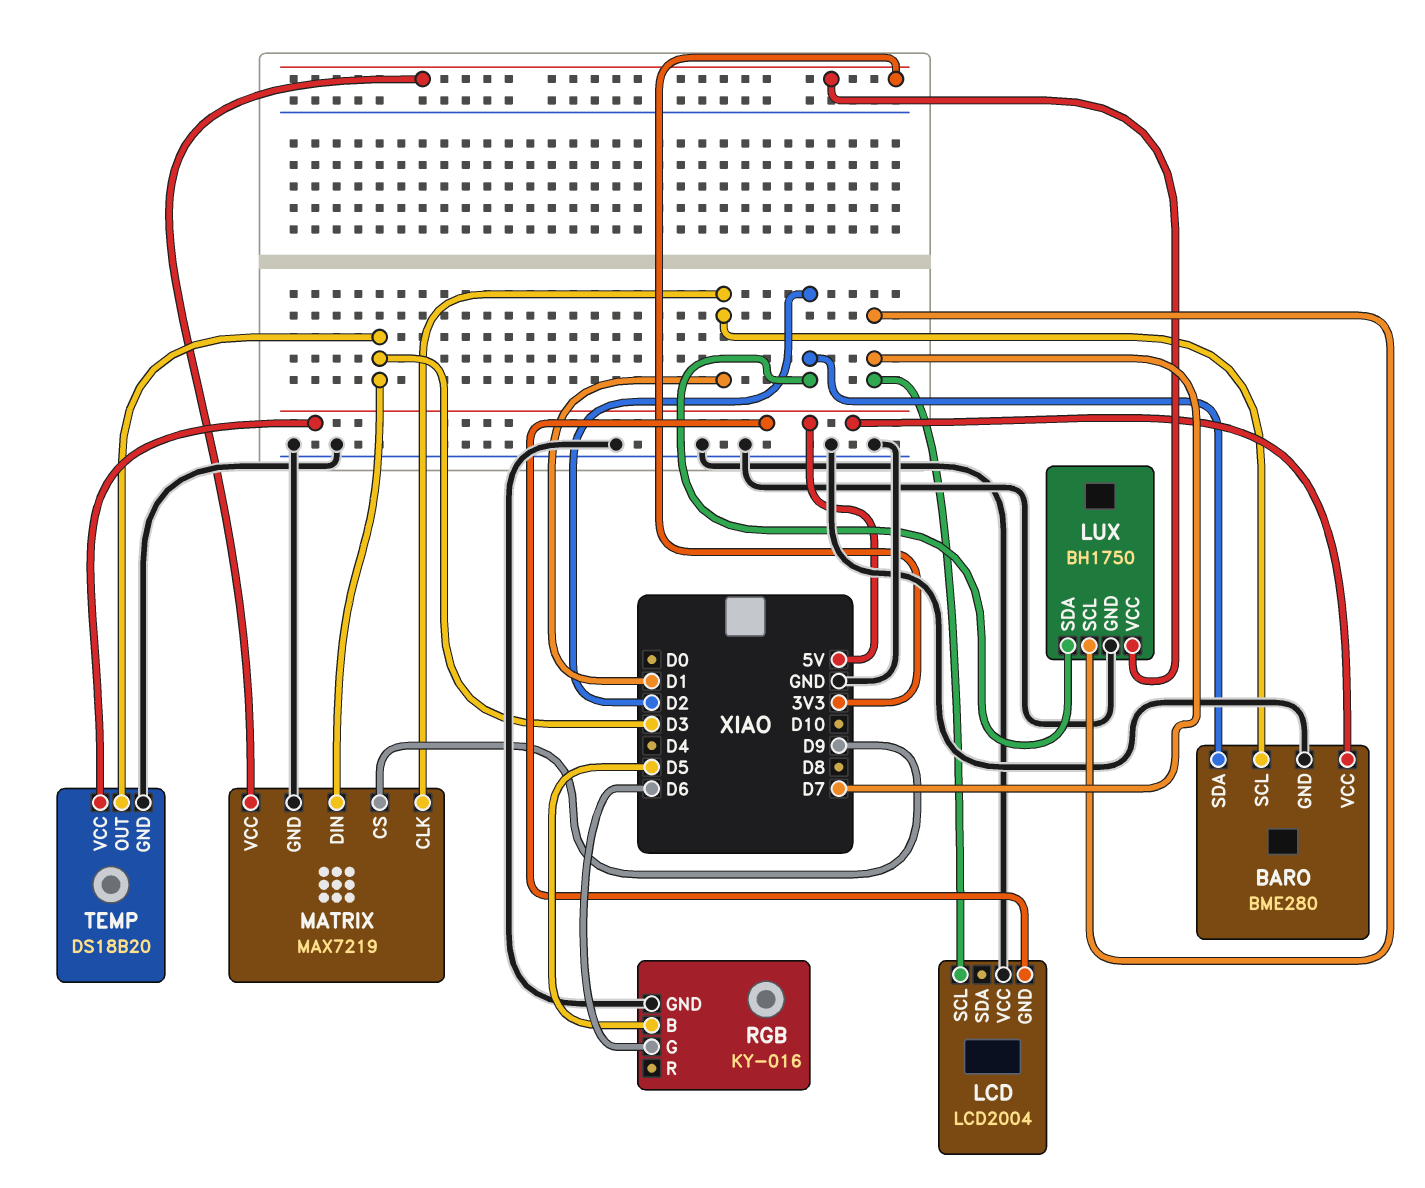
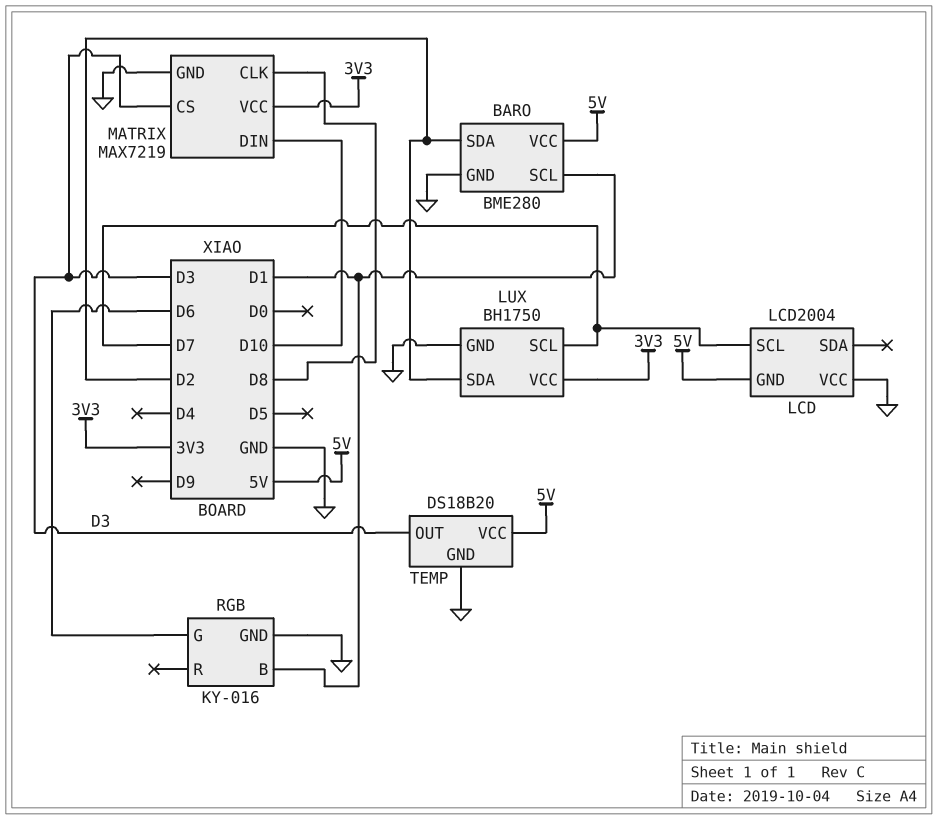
MATRIX pin CLK: D1 -> D8
MATRIX pin CS: D9 -> D3
MATRIX pin DIN: D3 -> D10
RGB pin B: D5 -> D1

